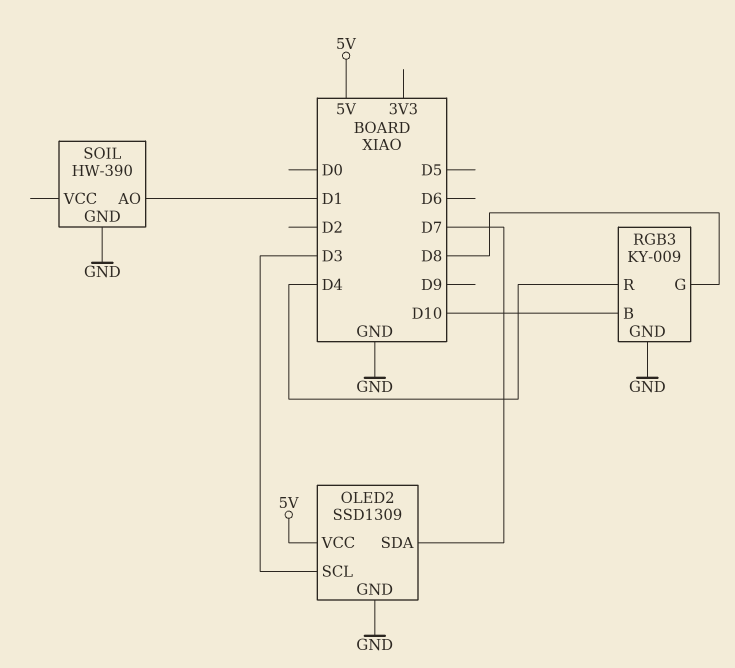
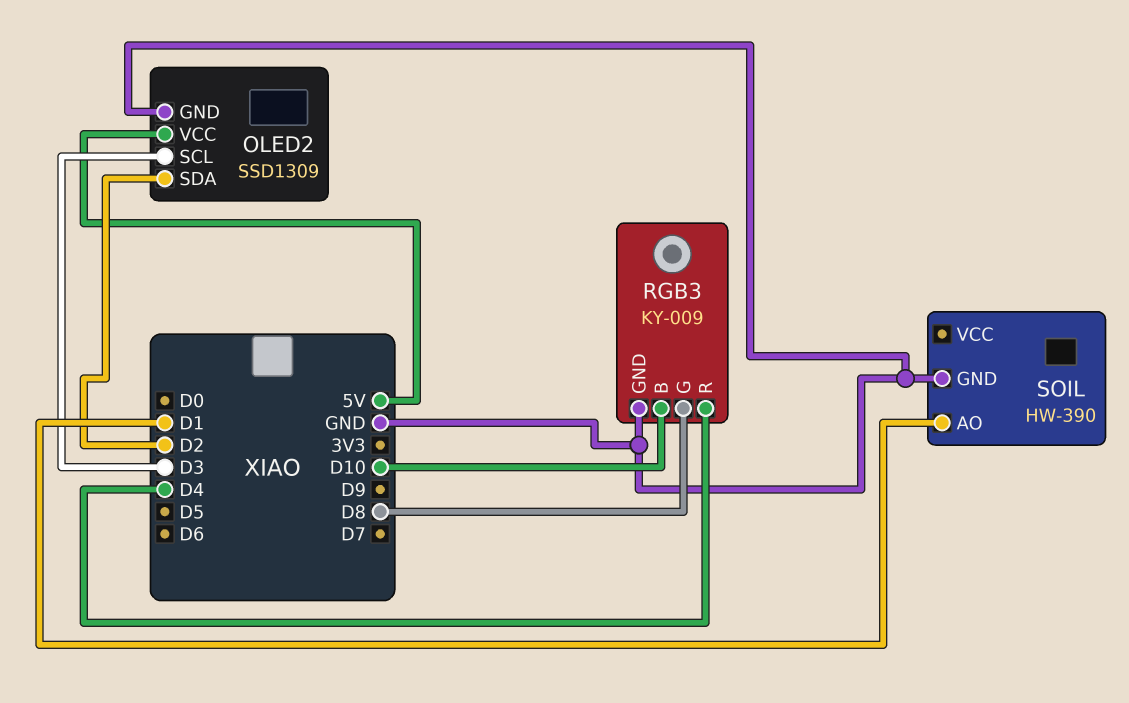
OLED2 pin SDA: D7 -> D2

